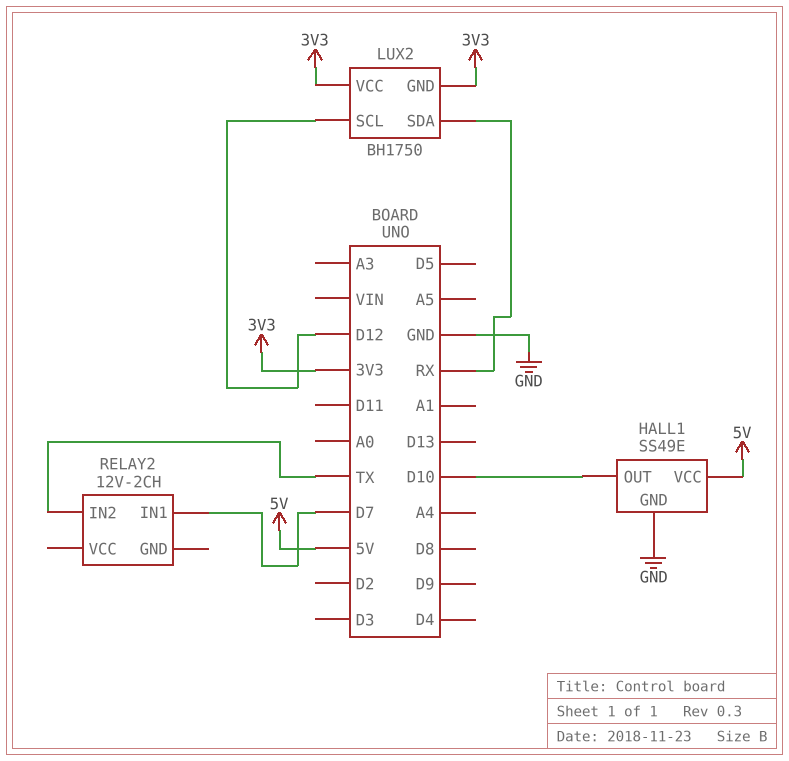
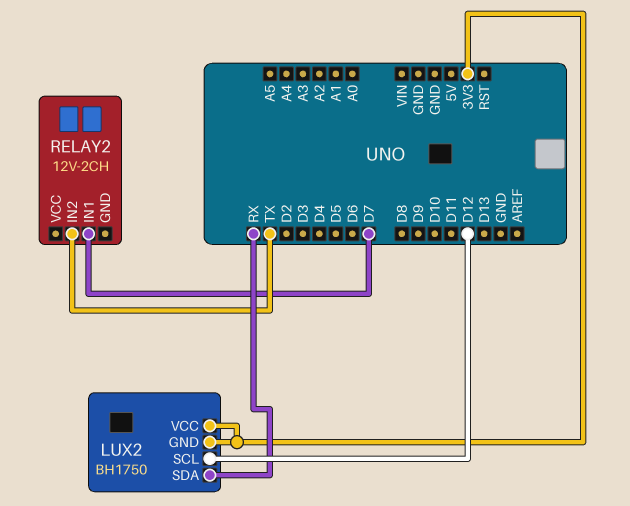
HALL1: SS49E -> none
HALL1 pin GND: GND -> none
HALL1 pin OUT: D10 -> none
HALL1 pin VCC: 5V -> none

